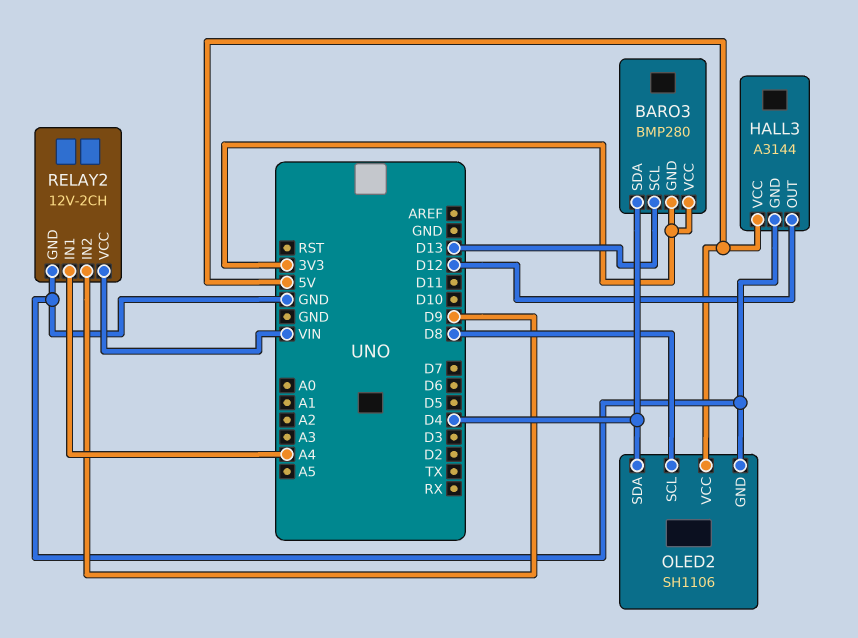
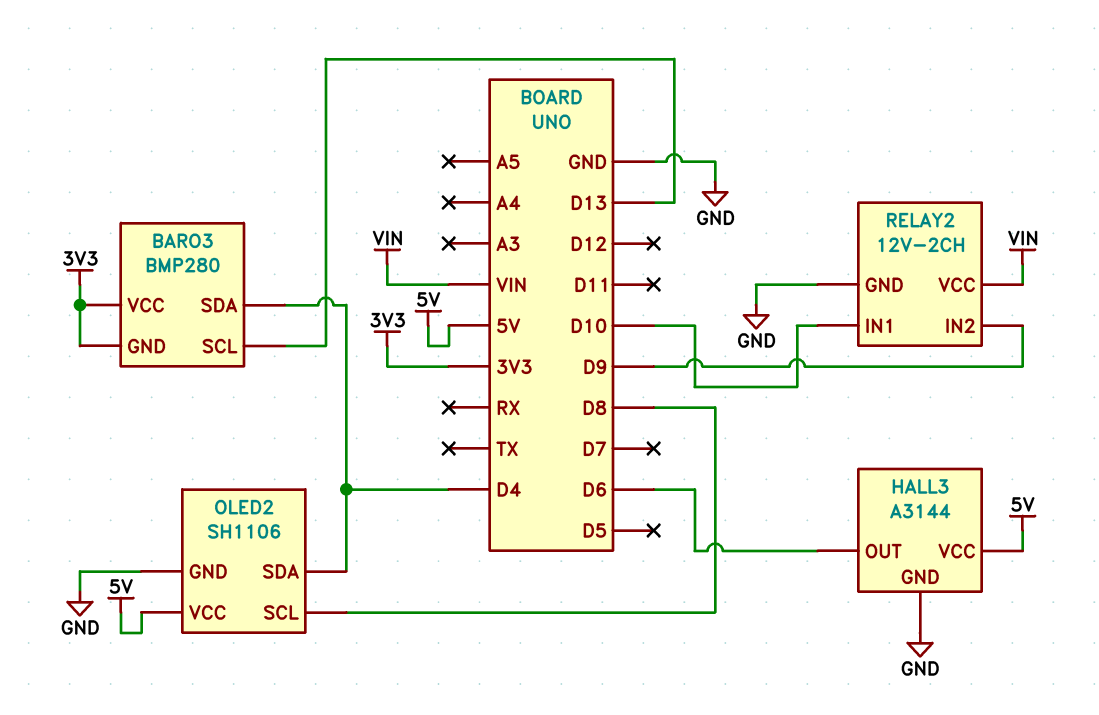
HALL3 pin OUT: D12 -> D6
RELAY2 pin IN1: A4 -> D10

